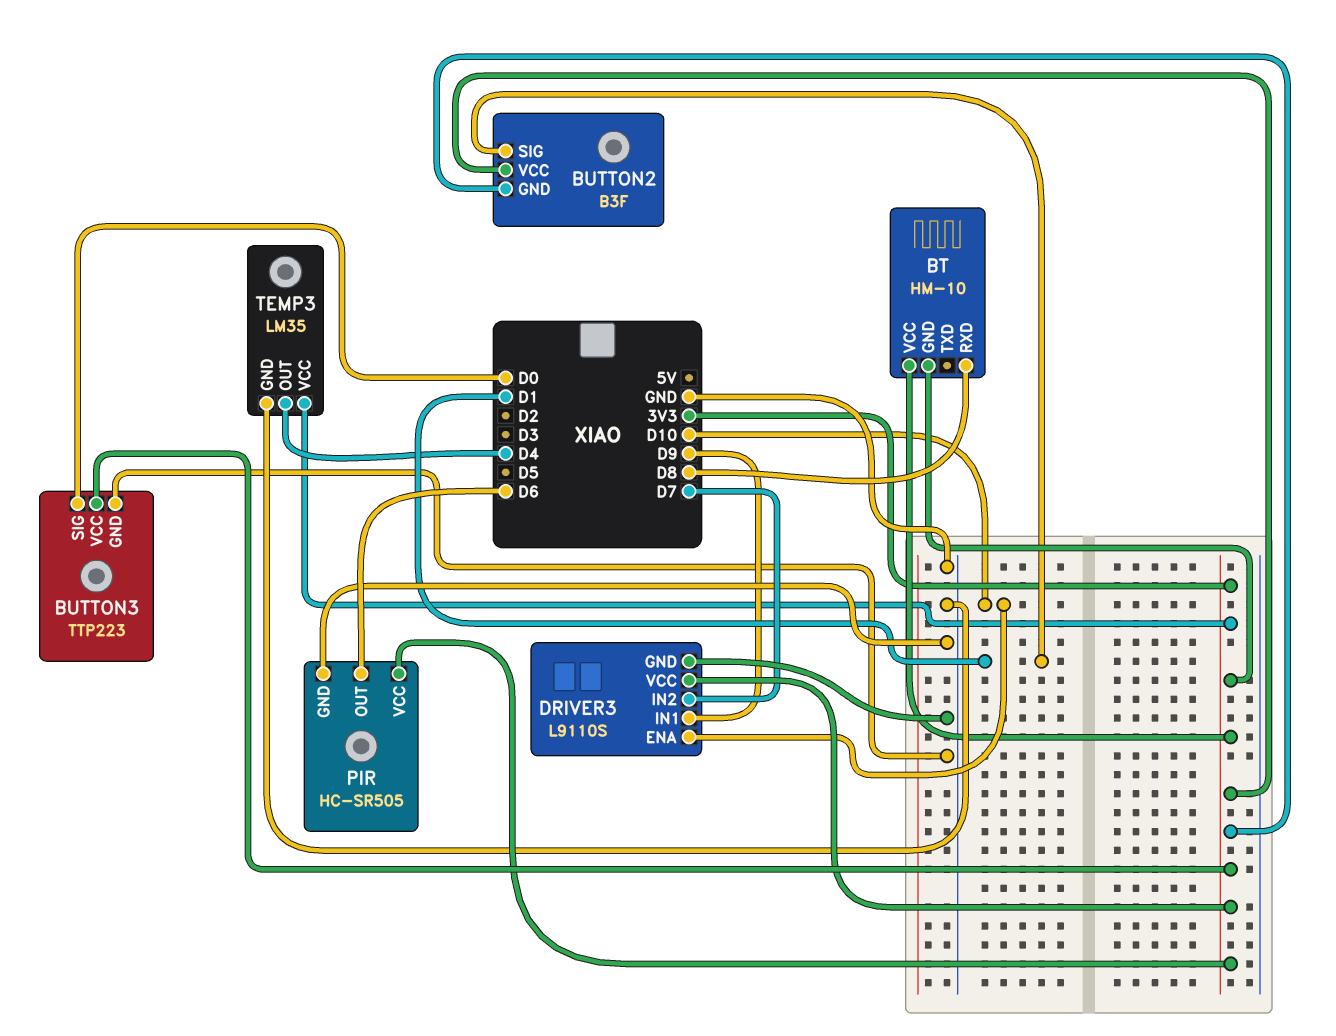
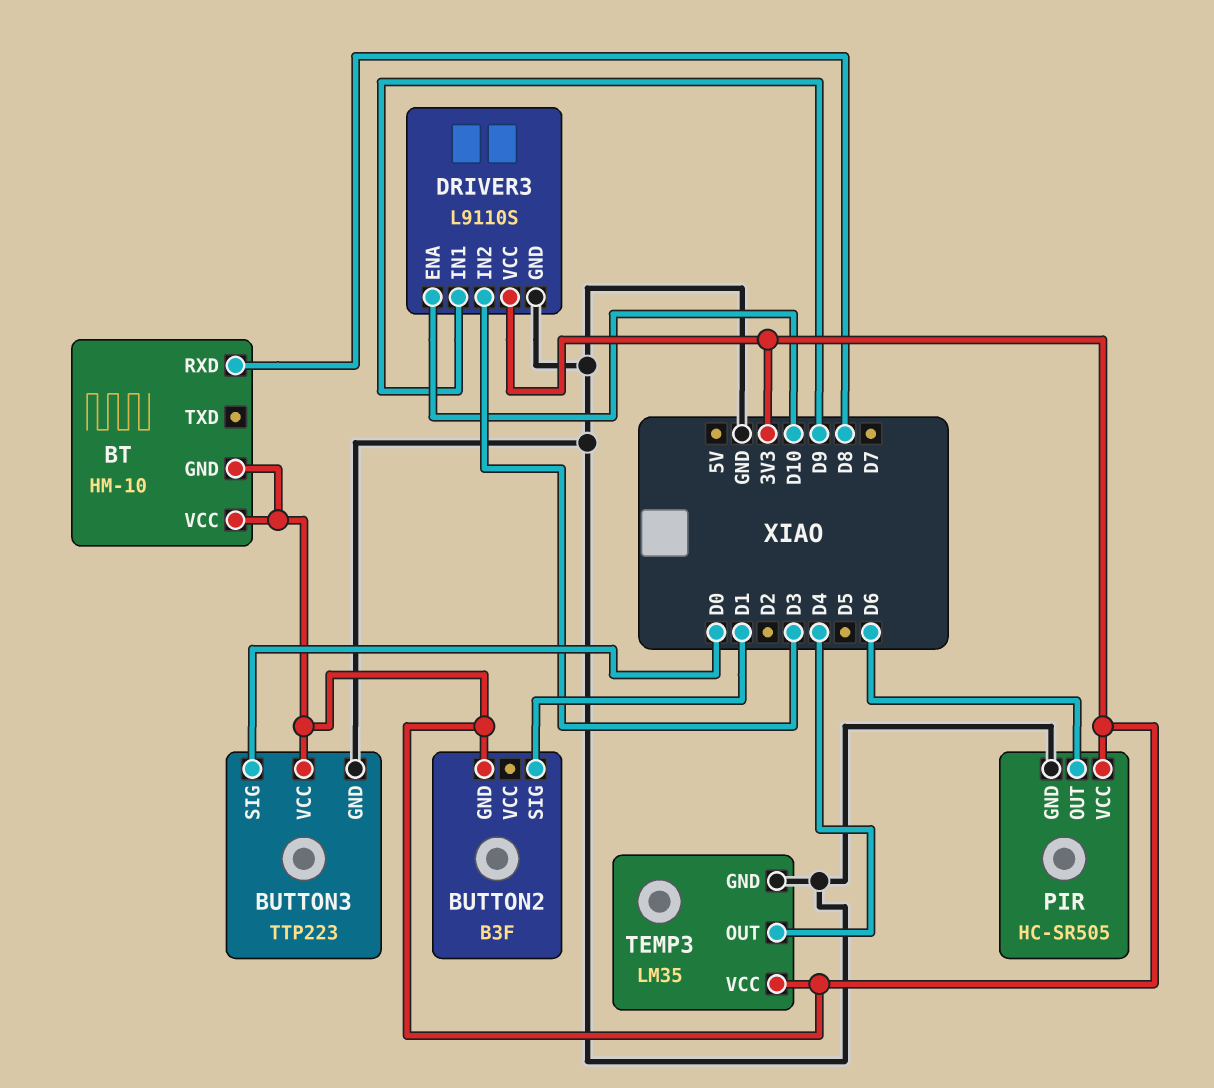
BUTTON2 pin VCC: 3V3 -> none
DRIVER3 pin IN2: D7 -> D3

